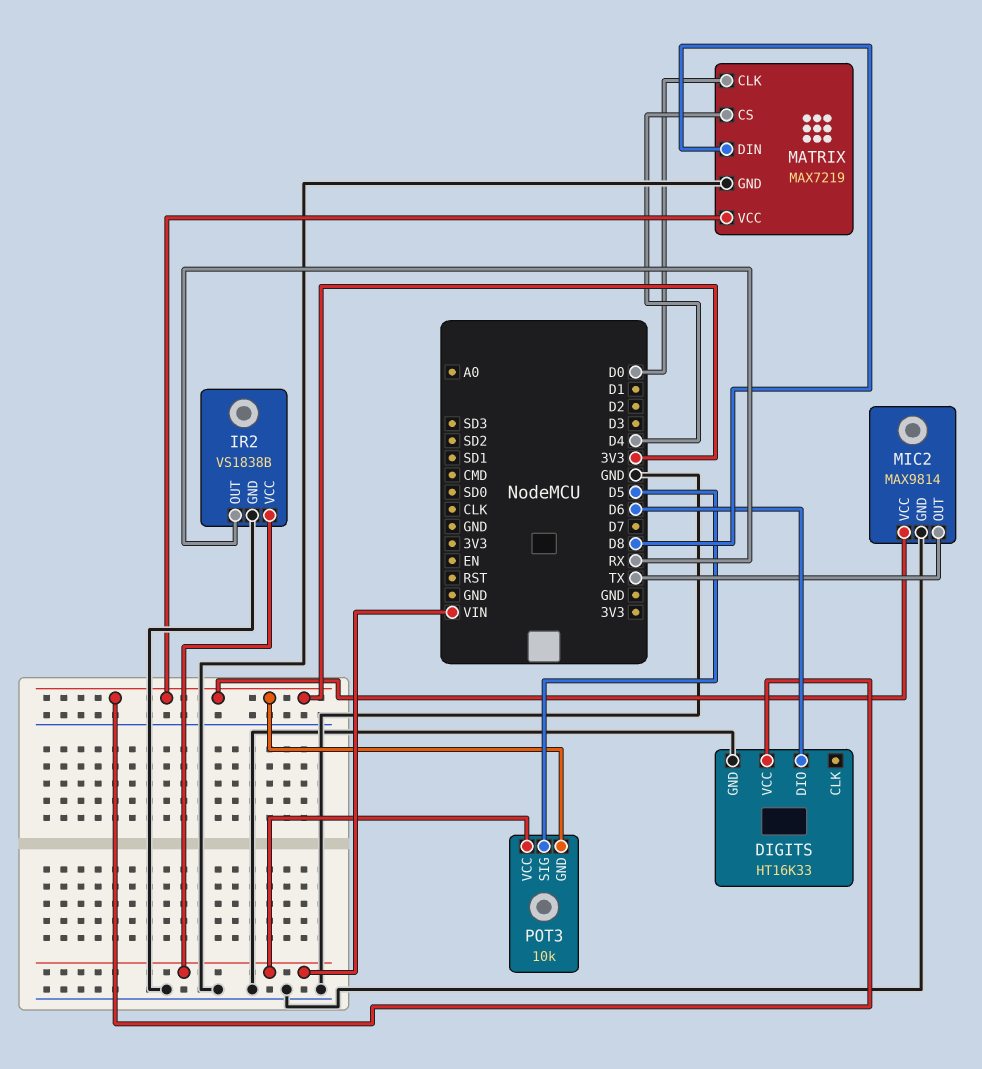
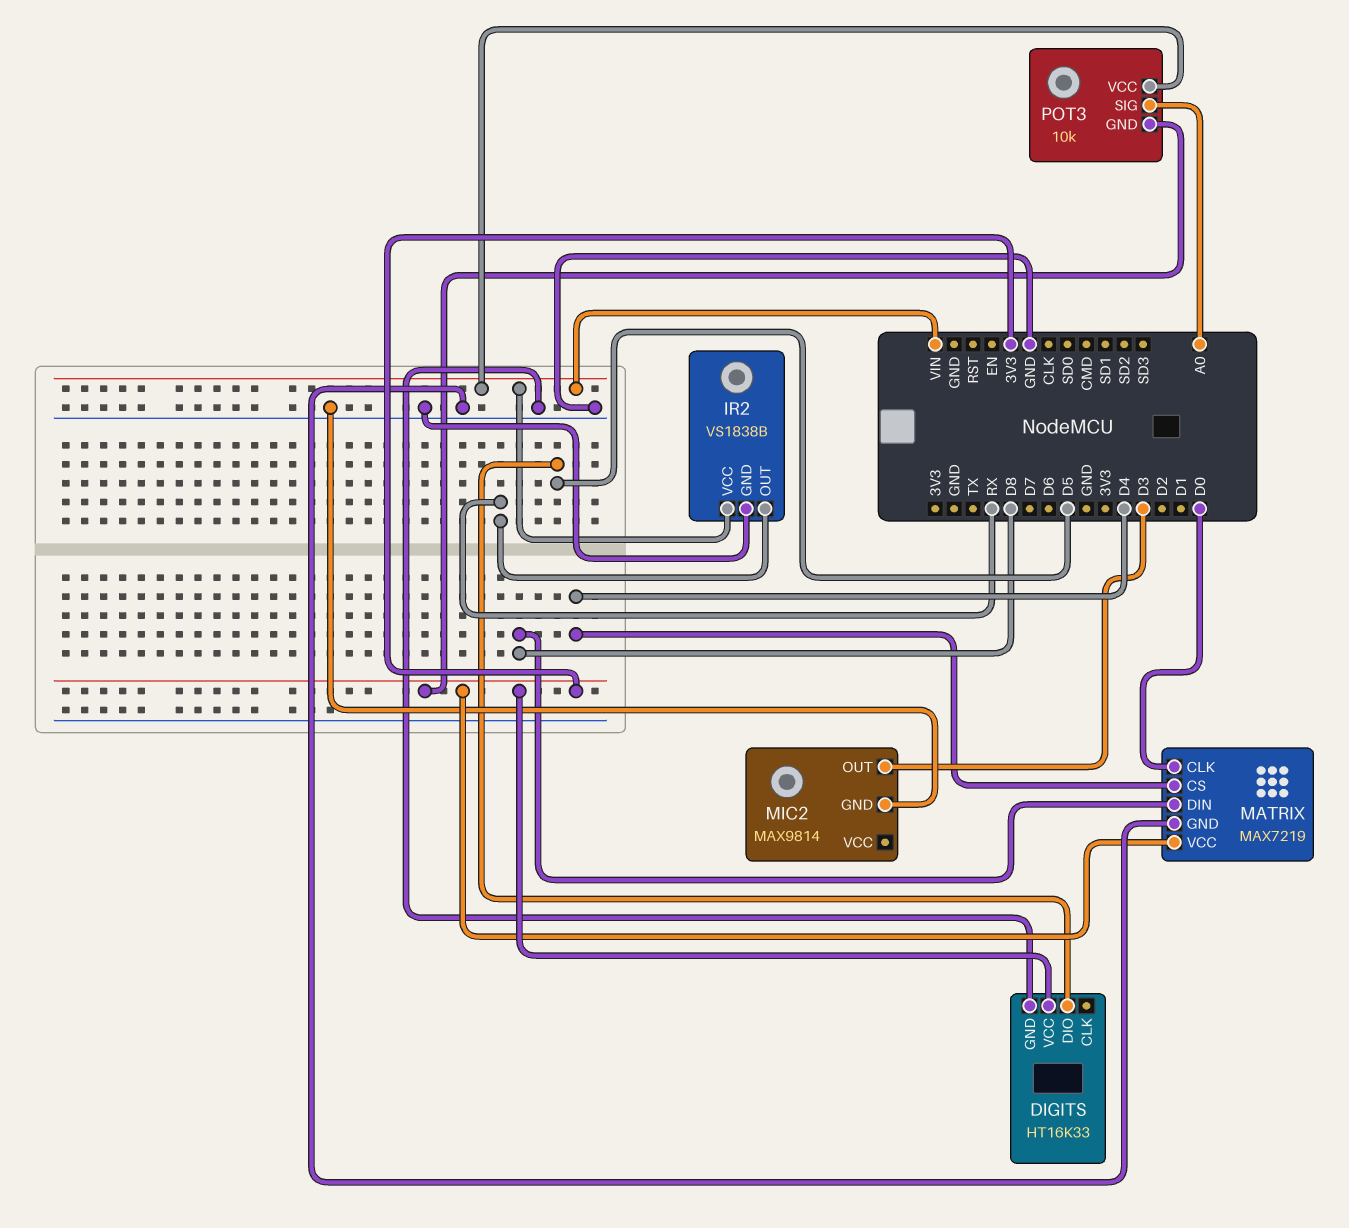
DIGITS pin DIO: D6 -> D5
MIC2 pin OUT: TX -> D3
MIC2 pin VCC: 3V3 -> none
POT3 pin SIG: D5 -> A0

